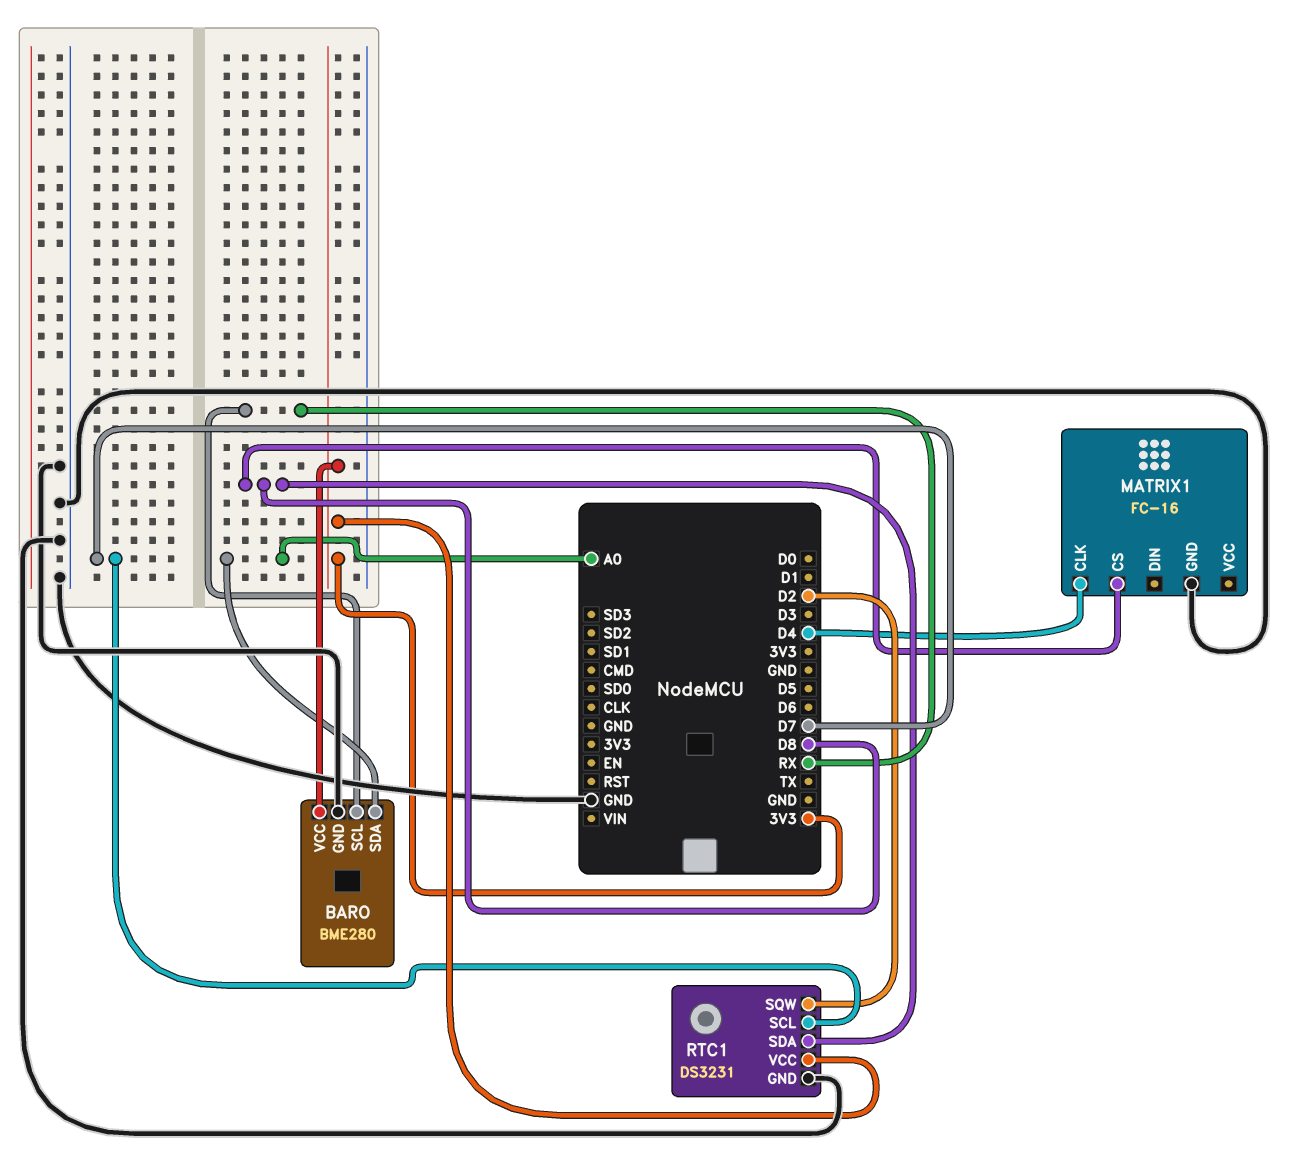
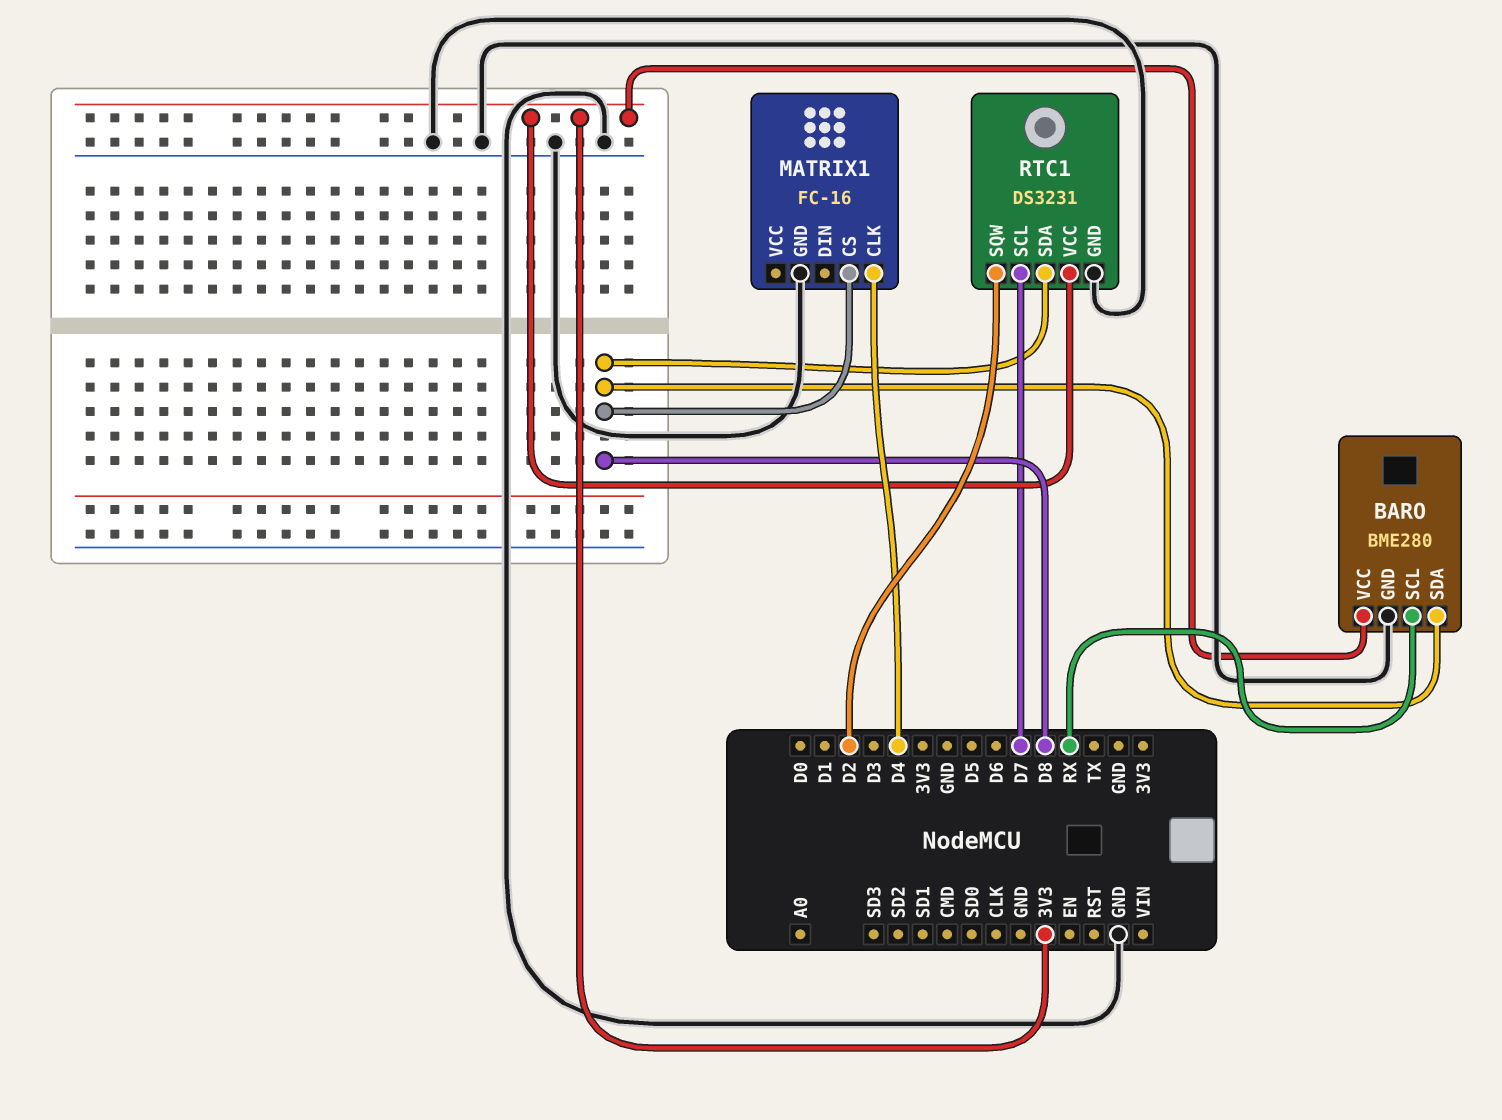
BARO pin SDA: A0 -> D8

